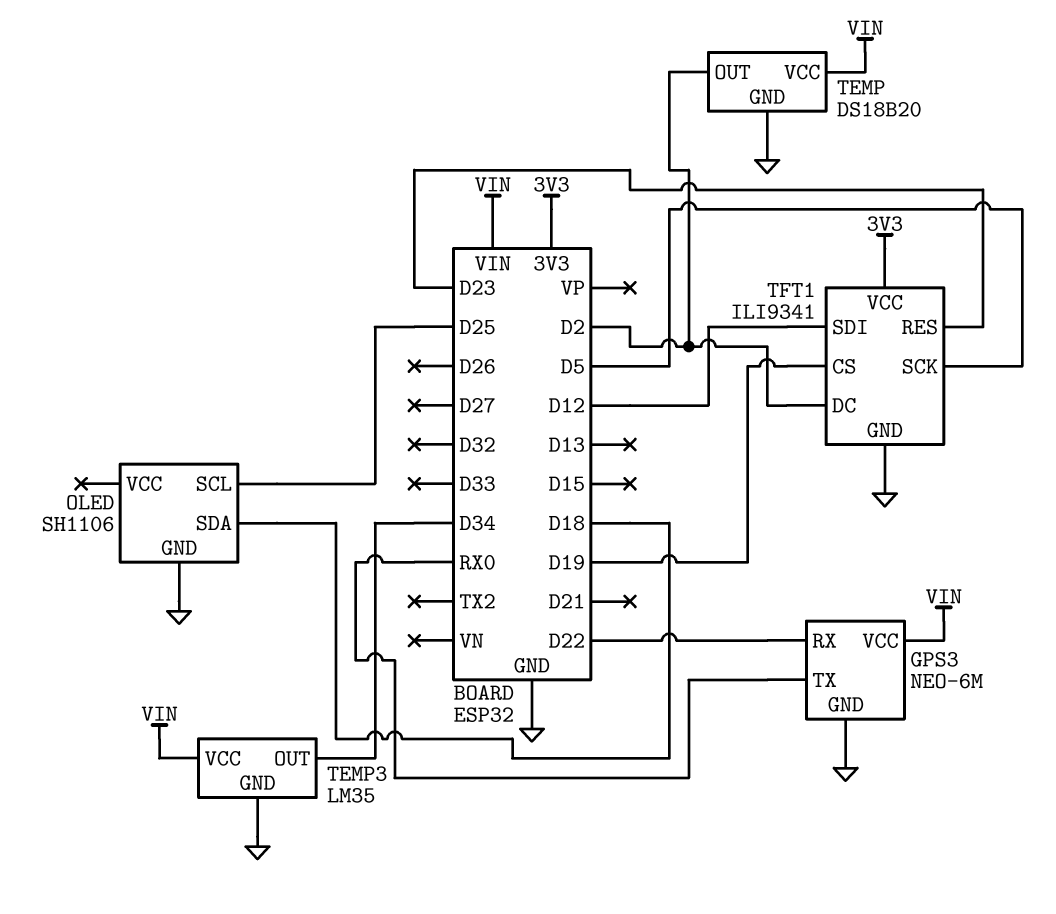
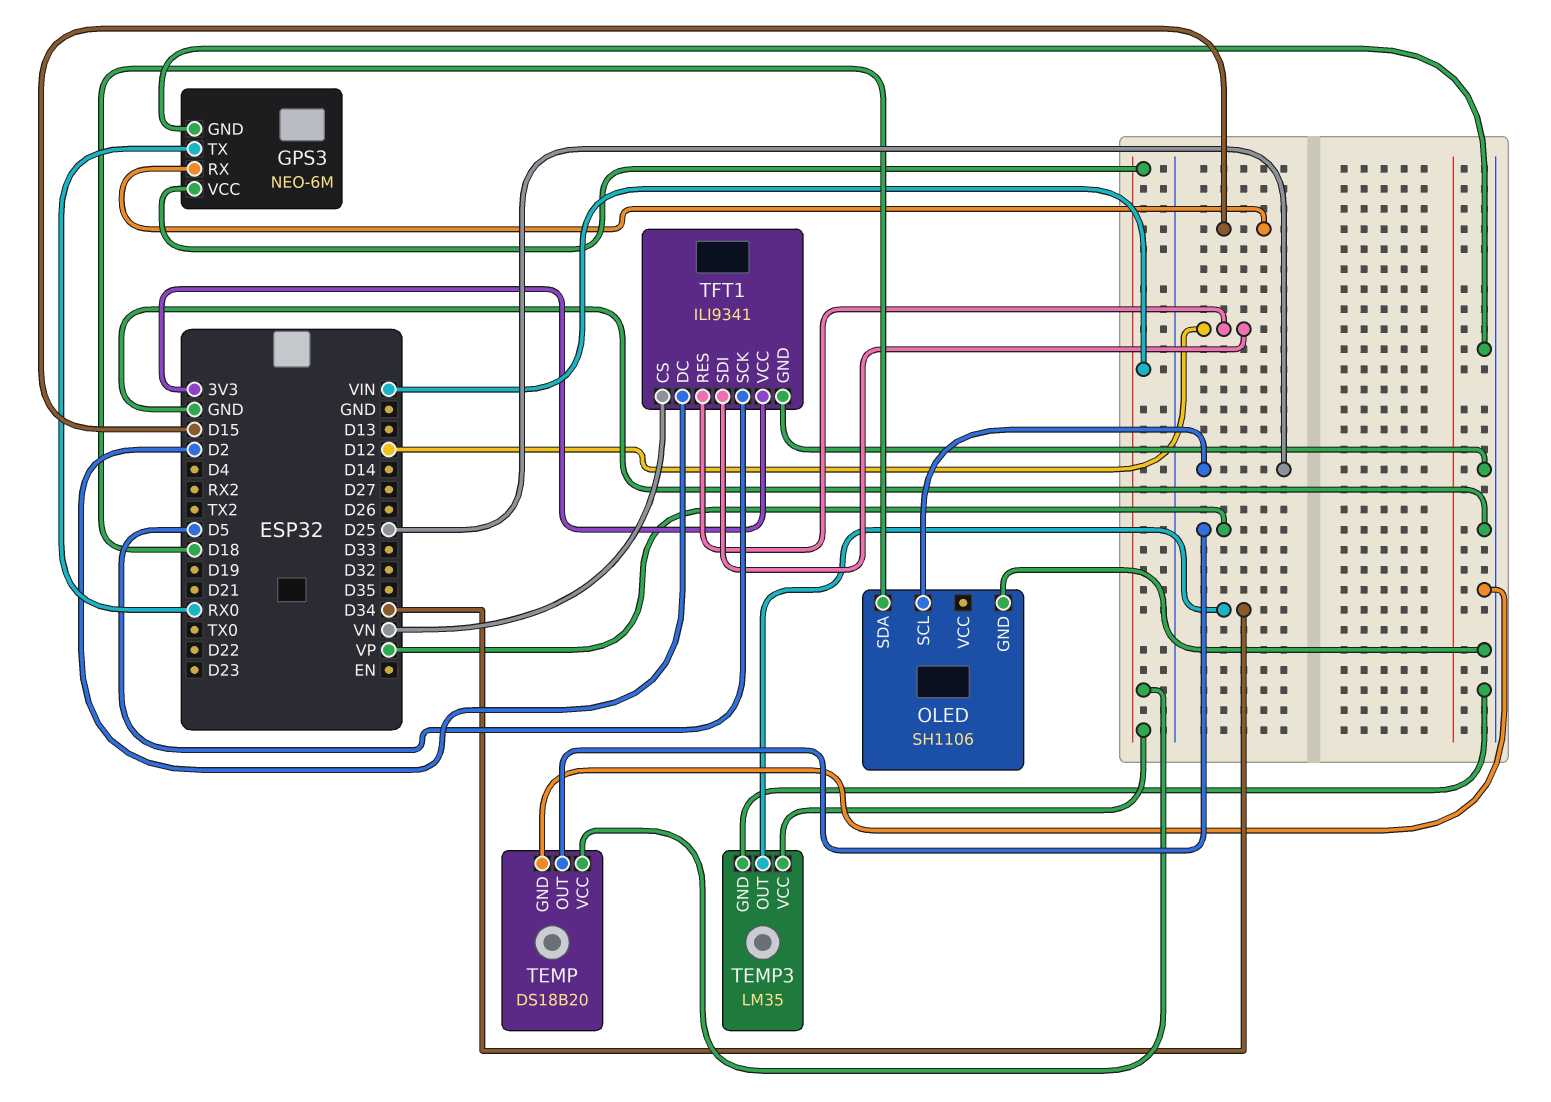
GPS3 pin RX: D22 -> D15
TEMP pin OUT: D2 -> VP
TFT1 pin CS: D19 -> VN
TFT1 pin RES: D23 -> D12

